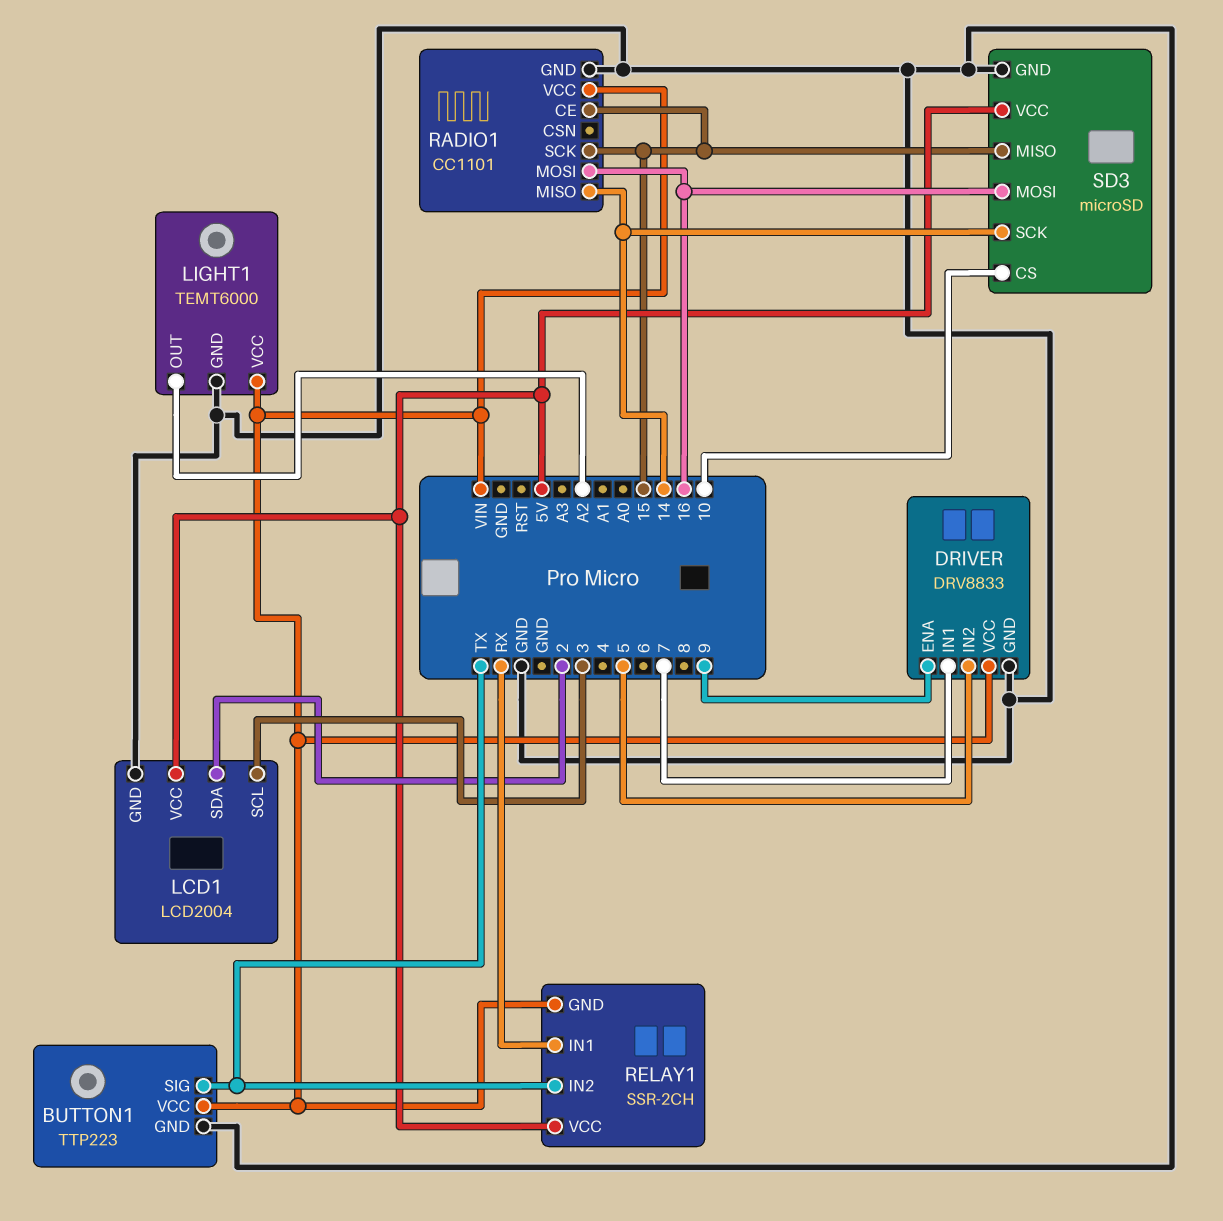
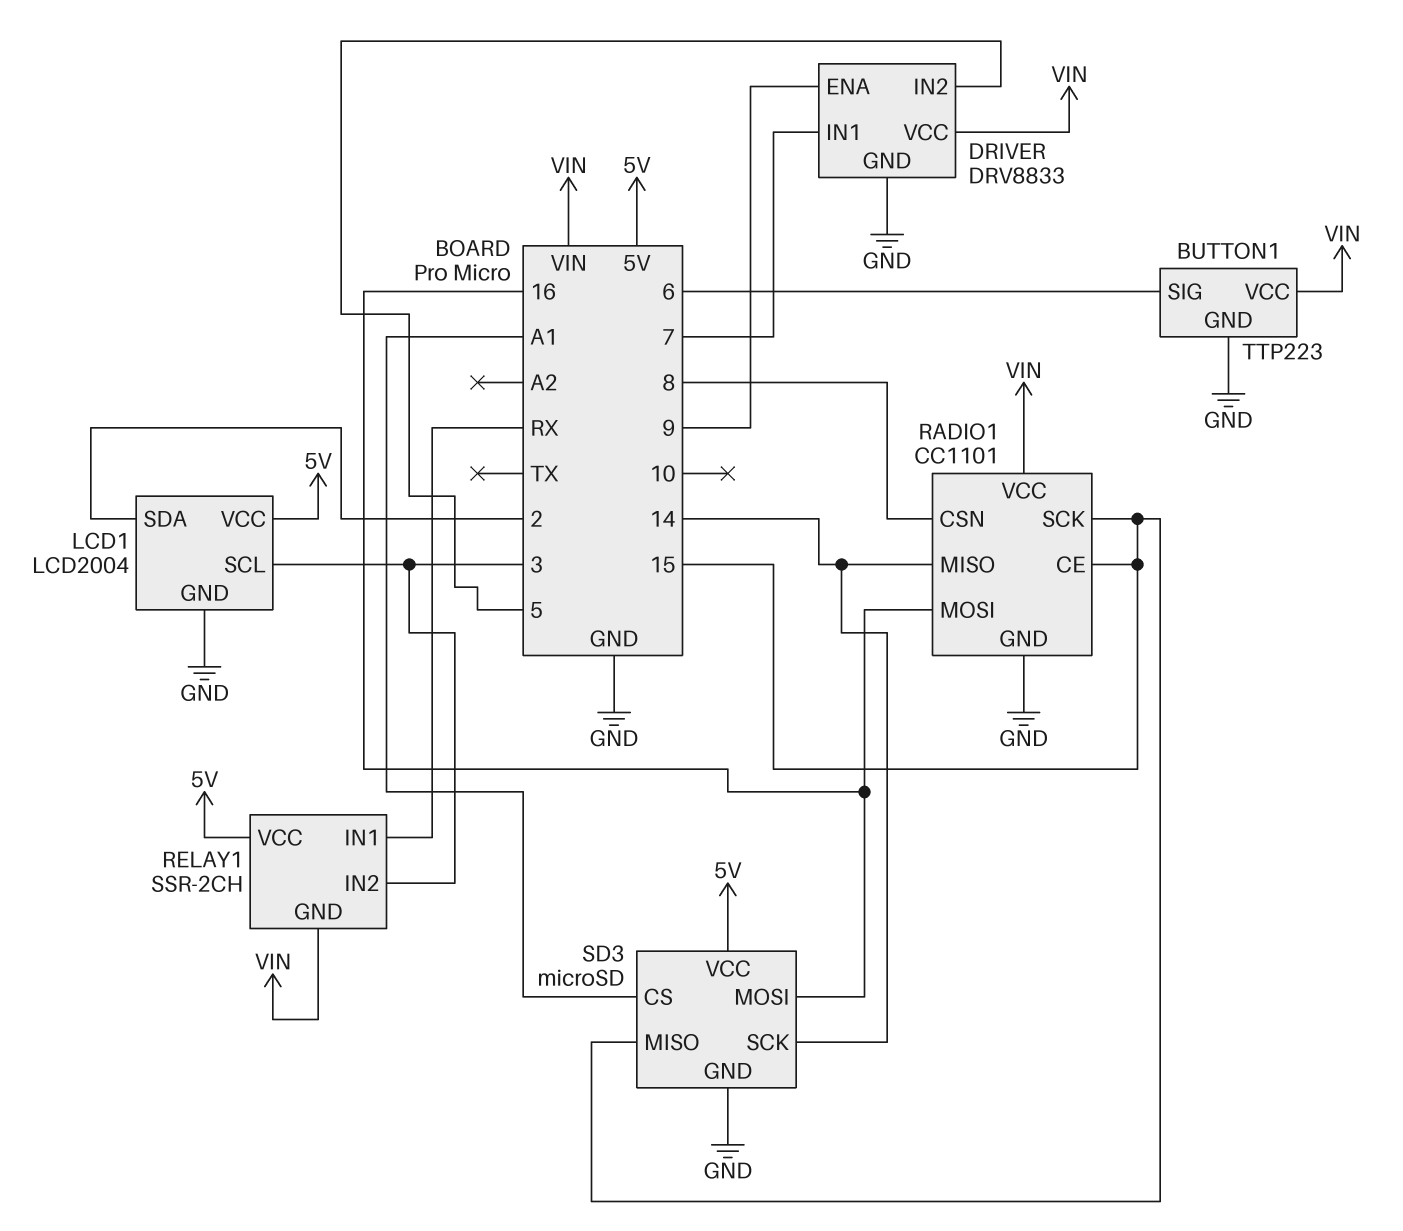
BUTTON1 pin SIG: TX -> 6
LIGHT1: TEMT6000 -> none
LIGHT1 pin GND: GND -> none
LIGHT1 pin OUT: A2 -> none
LIGHT1 pin VCC: VIN -> none
RADIO1 pin CSN: none -> 8
RELAY1 pin IN2: TX -> 3
SD3 pin CS: 10 -> A1

